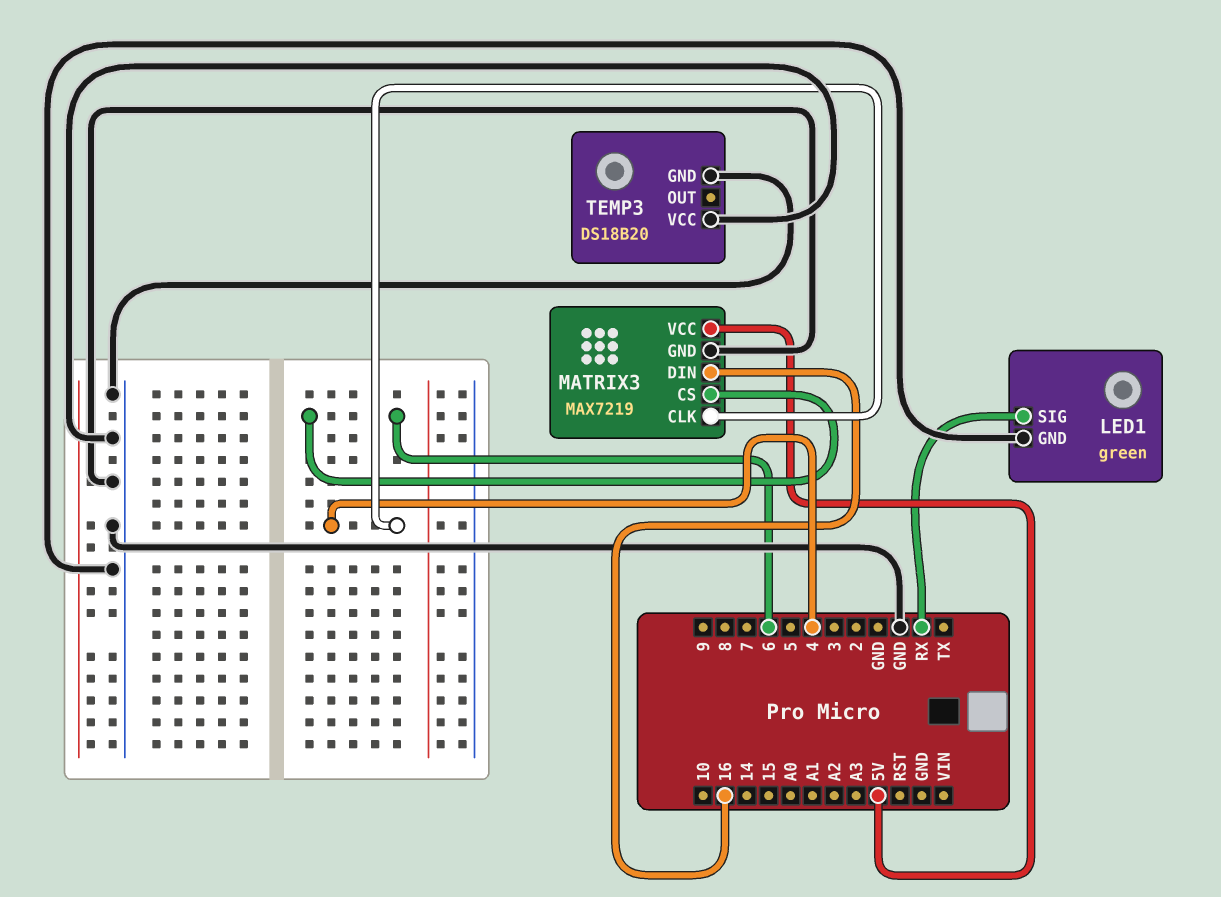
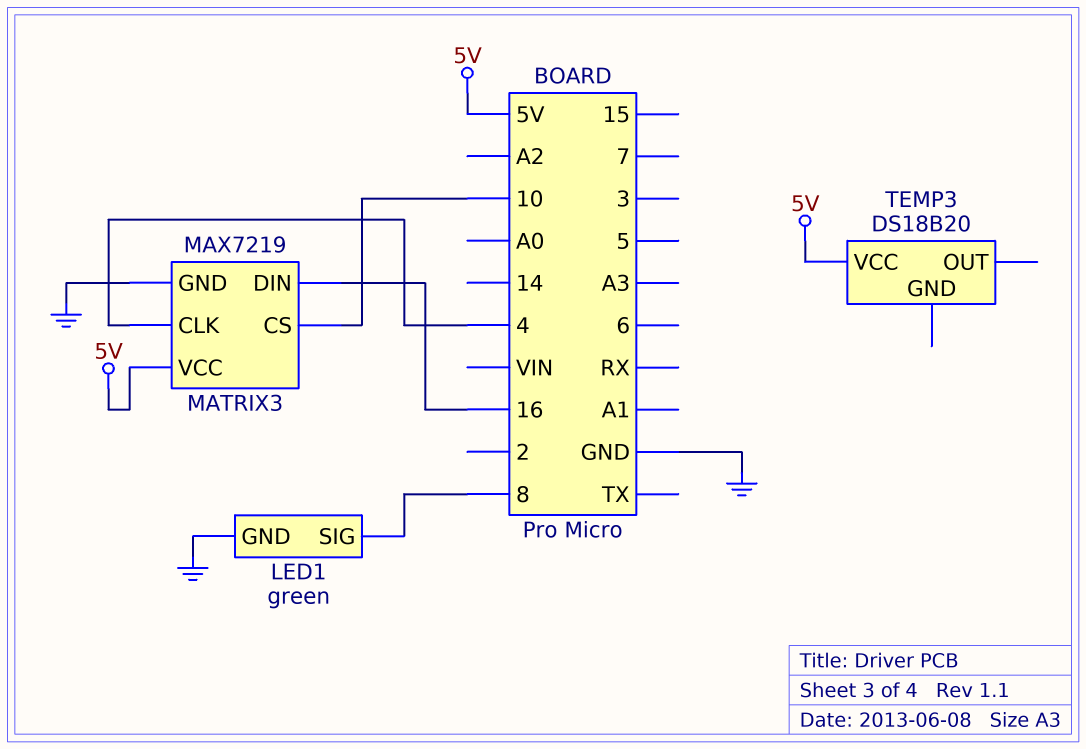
LED1 pin SIG: RX -> 8
MATRIX3 pin CS: 6 -> 10
TEMP3 pin GND: GND -> none
TEMP3 pin VCC: GND -> 5V

